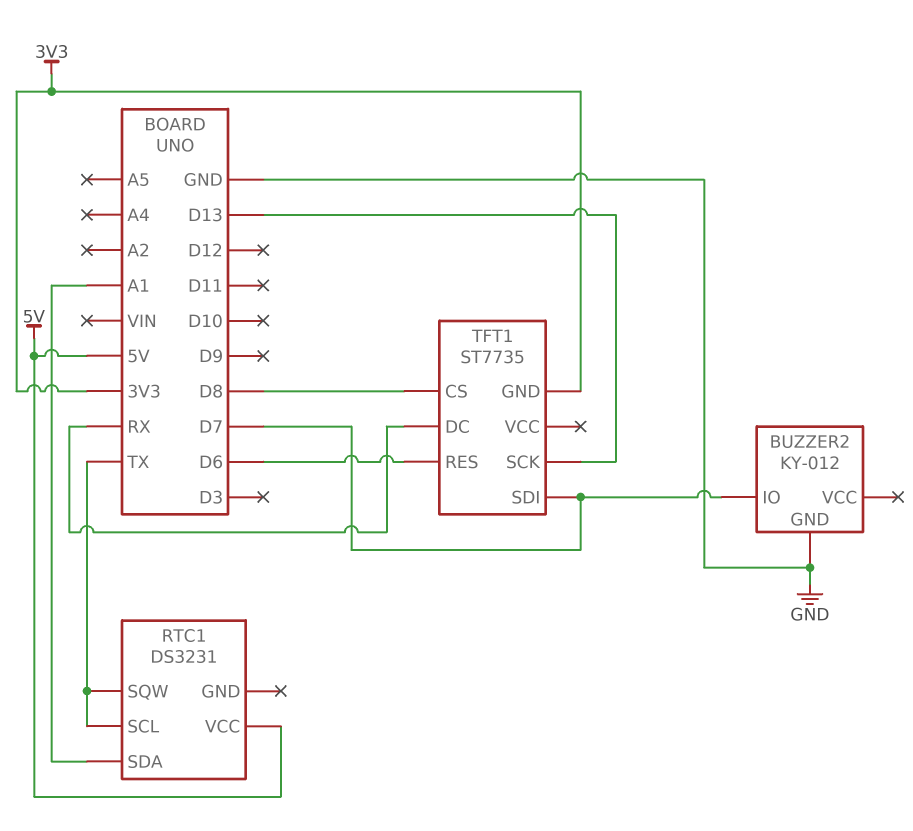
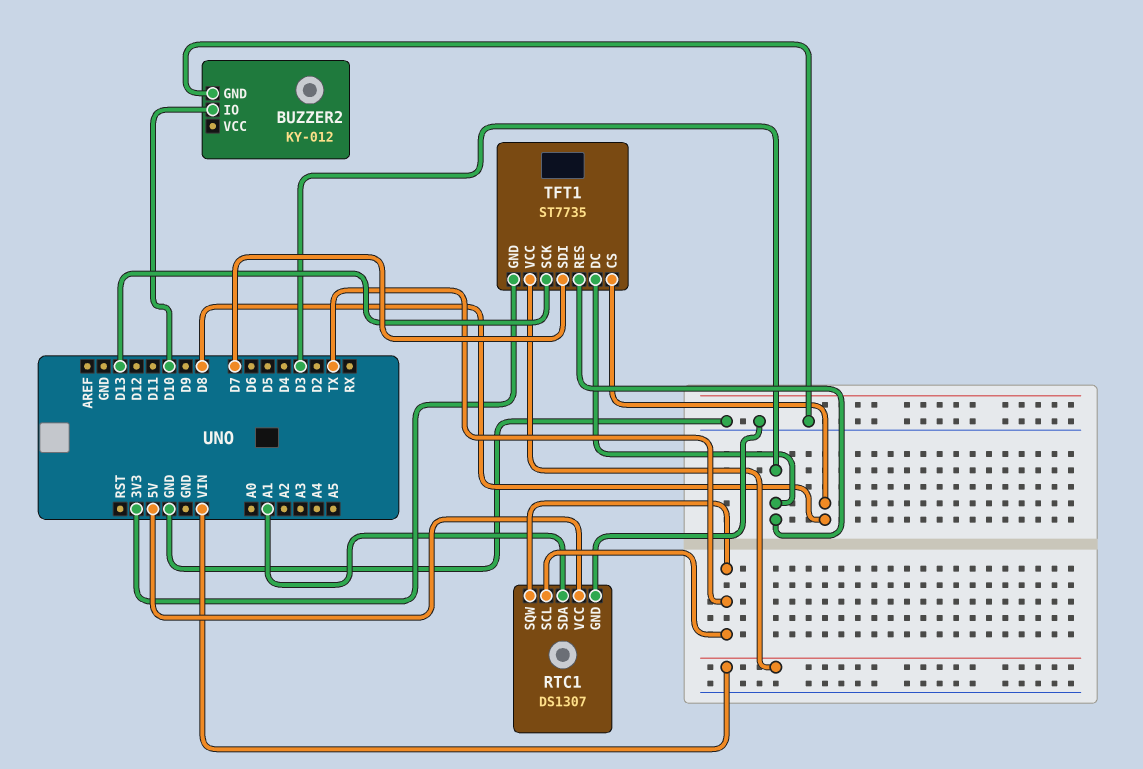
BUZZER2 pin IO: D7 -> D10
RTC1: DS3231 -> DS1307
RTC1 pin GND: none -> GND
TFT1 pin DC: RX -> D3
TFT1 pin RES: D6 -> D3
TFT1 pin VCC: none -> VIN

